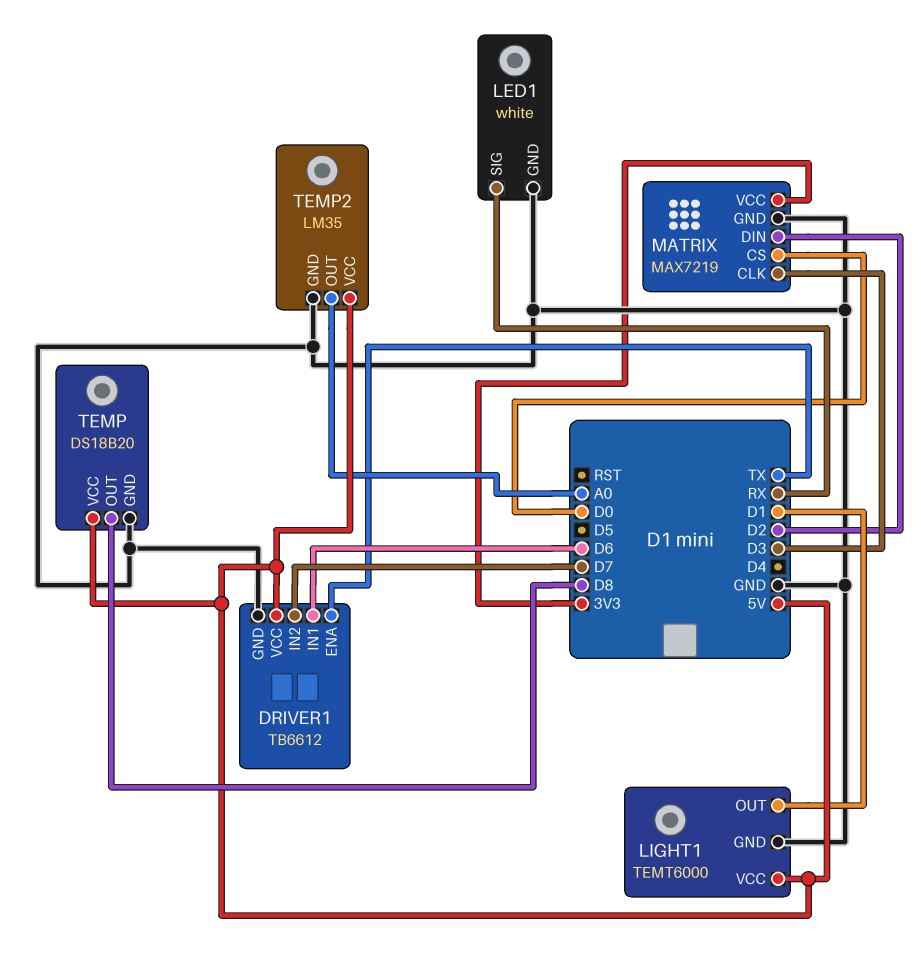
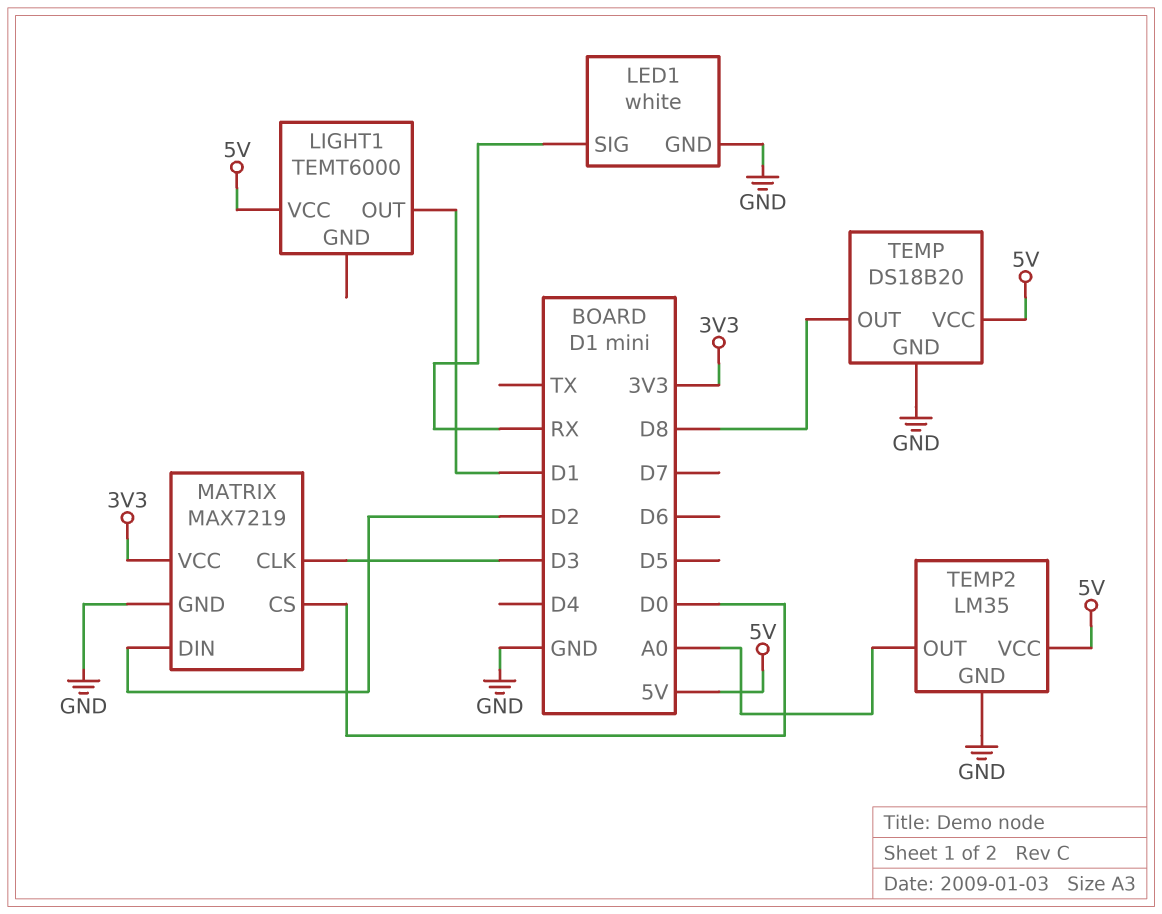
DRIVER1: TB6612 -> none
DRIVER1 pin ENA: TX -> none
DRIVER1 pin GND: GND -> none
DRIVER1 pin IN1: D6 -> none
DRIVER1 pin IN2: D7 -> none
DRIVER1 pin VCC: 5V -> none
LIGHT1 pin GND: GND -> none

